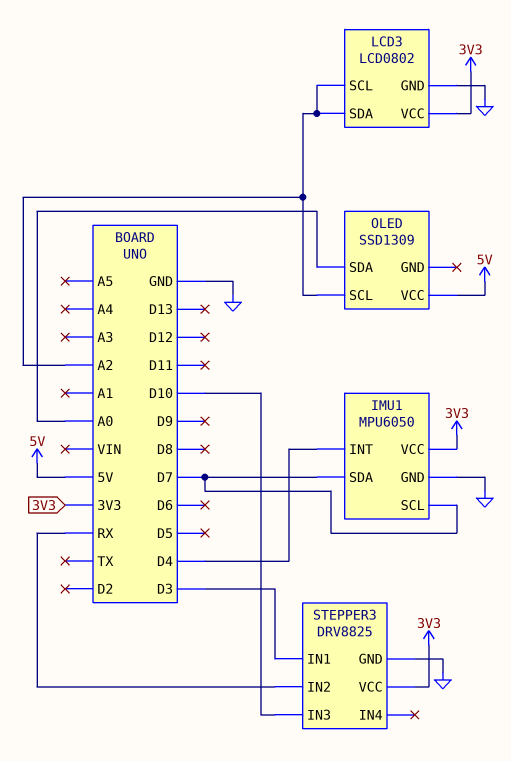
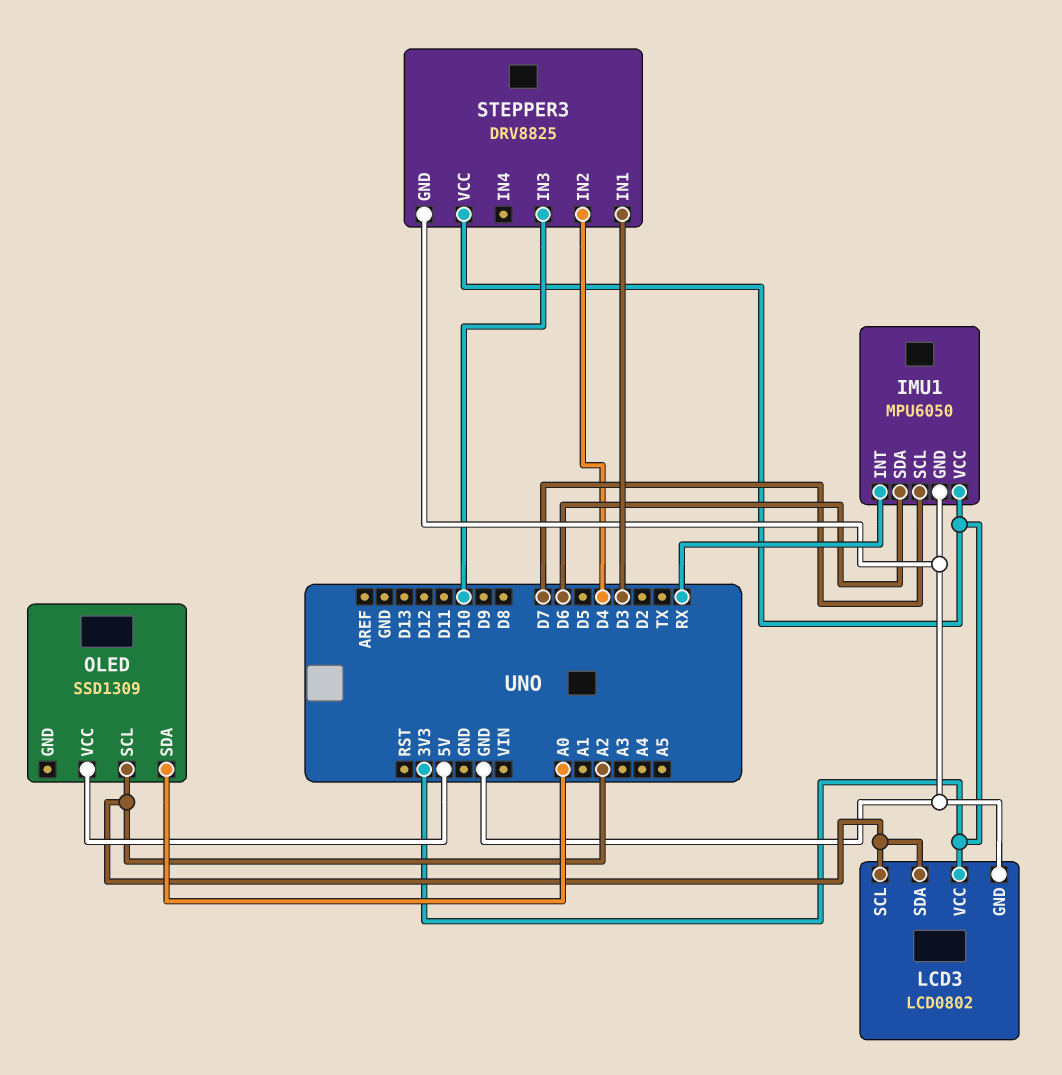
IMU1 pin INT: D4 -> RX
IMU1 pin SDA: D7 -> D6
STEPPER3 pin IN2: RX -> D4

